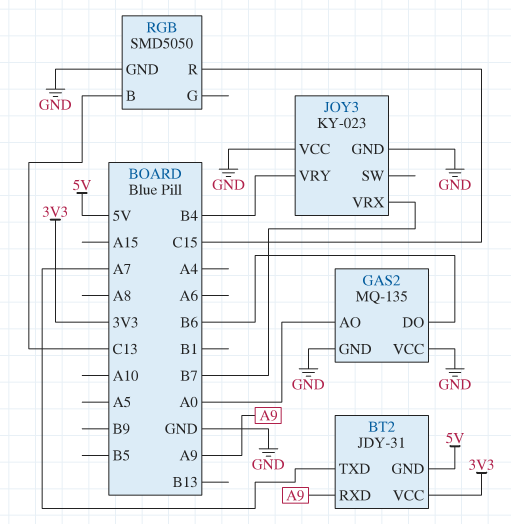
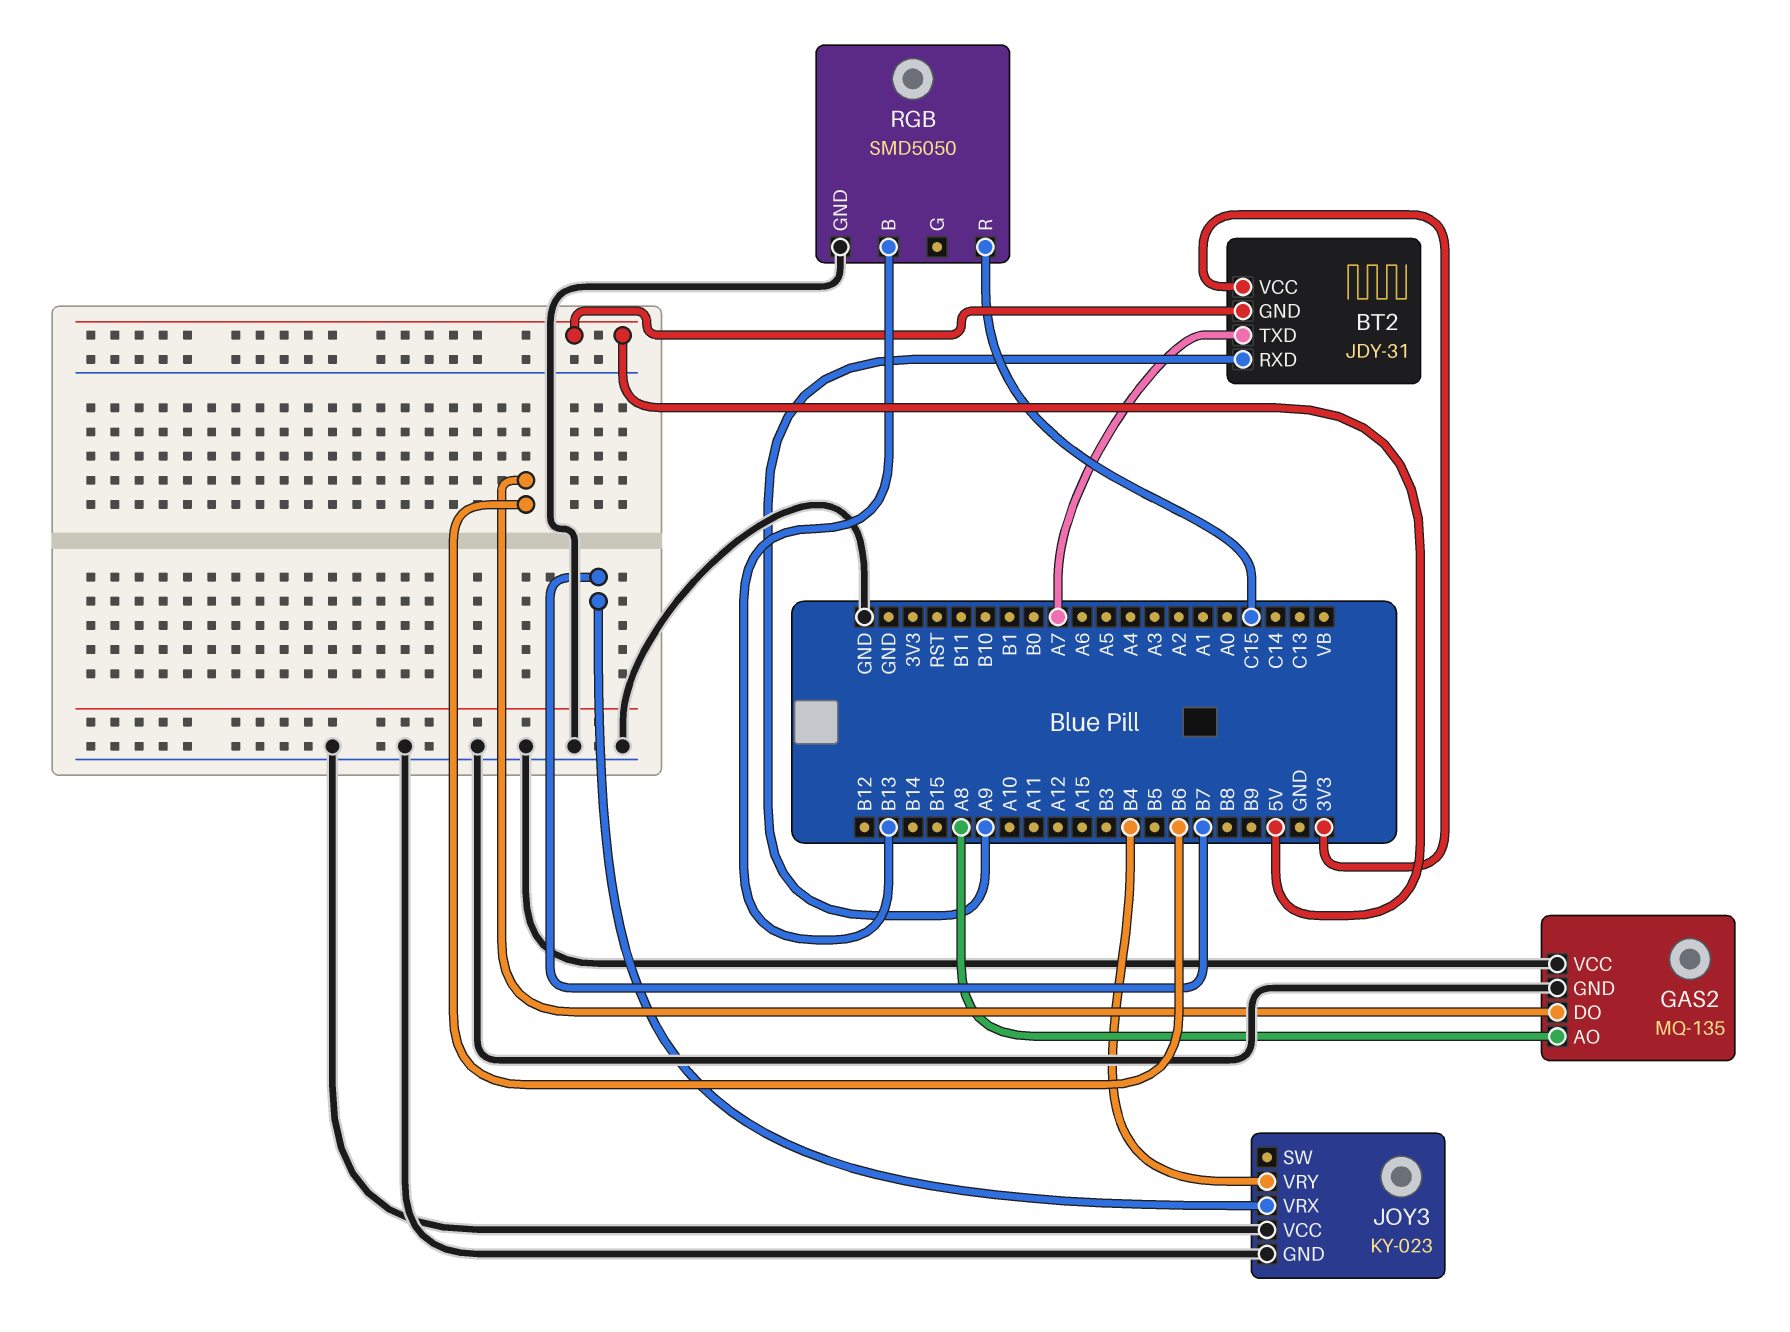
GAS2 pin AO: A0 -> A8
RGB pin B: C13 -> B13

